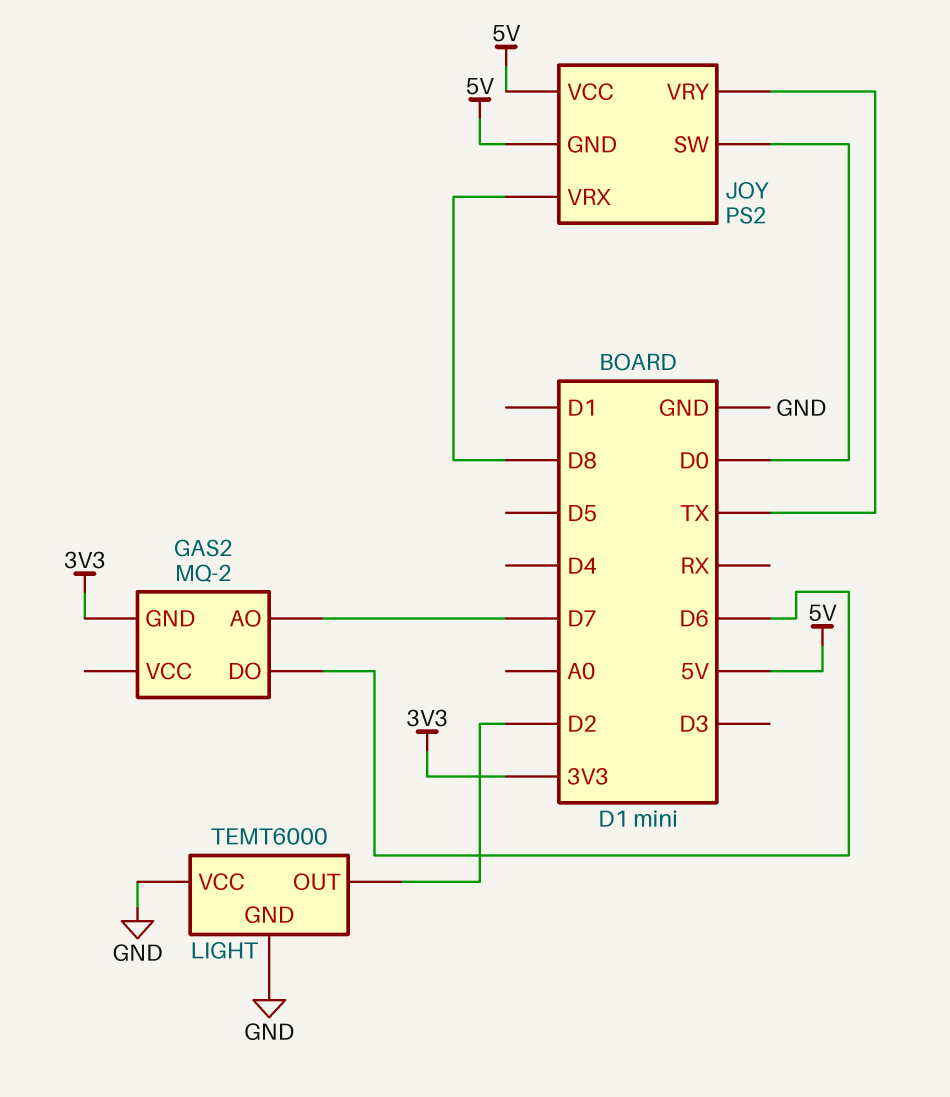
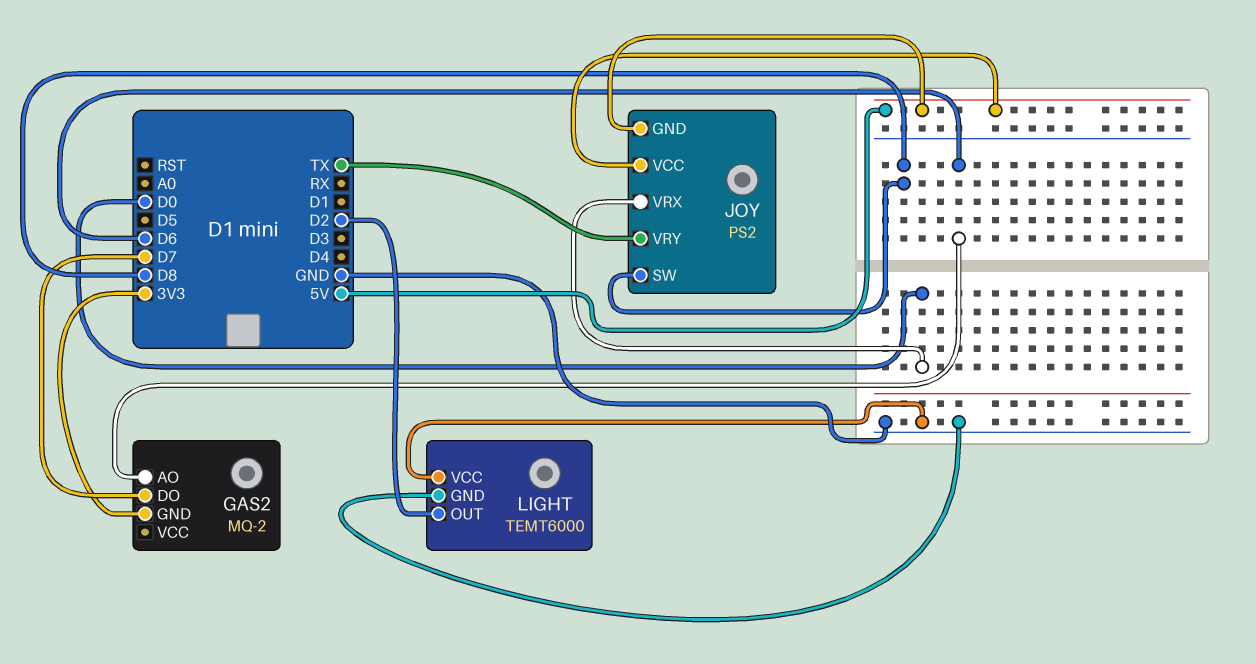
GAS2 pin AO: D7 -> D6
GAS2 pin DO: D6 -> D7
JOY pin SW: D0 -> D8
JOY pin VRX: D8 -> D0

